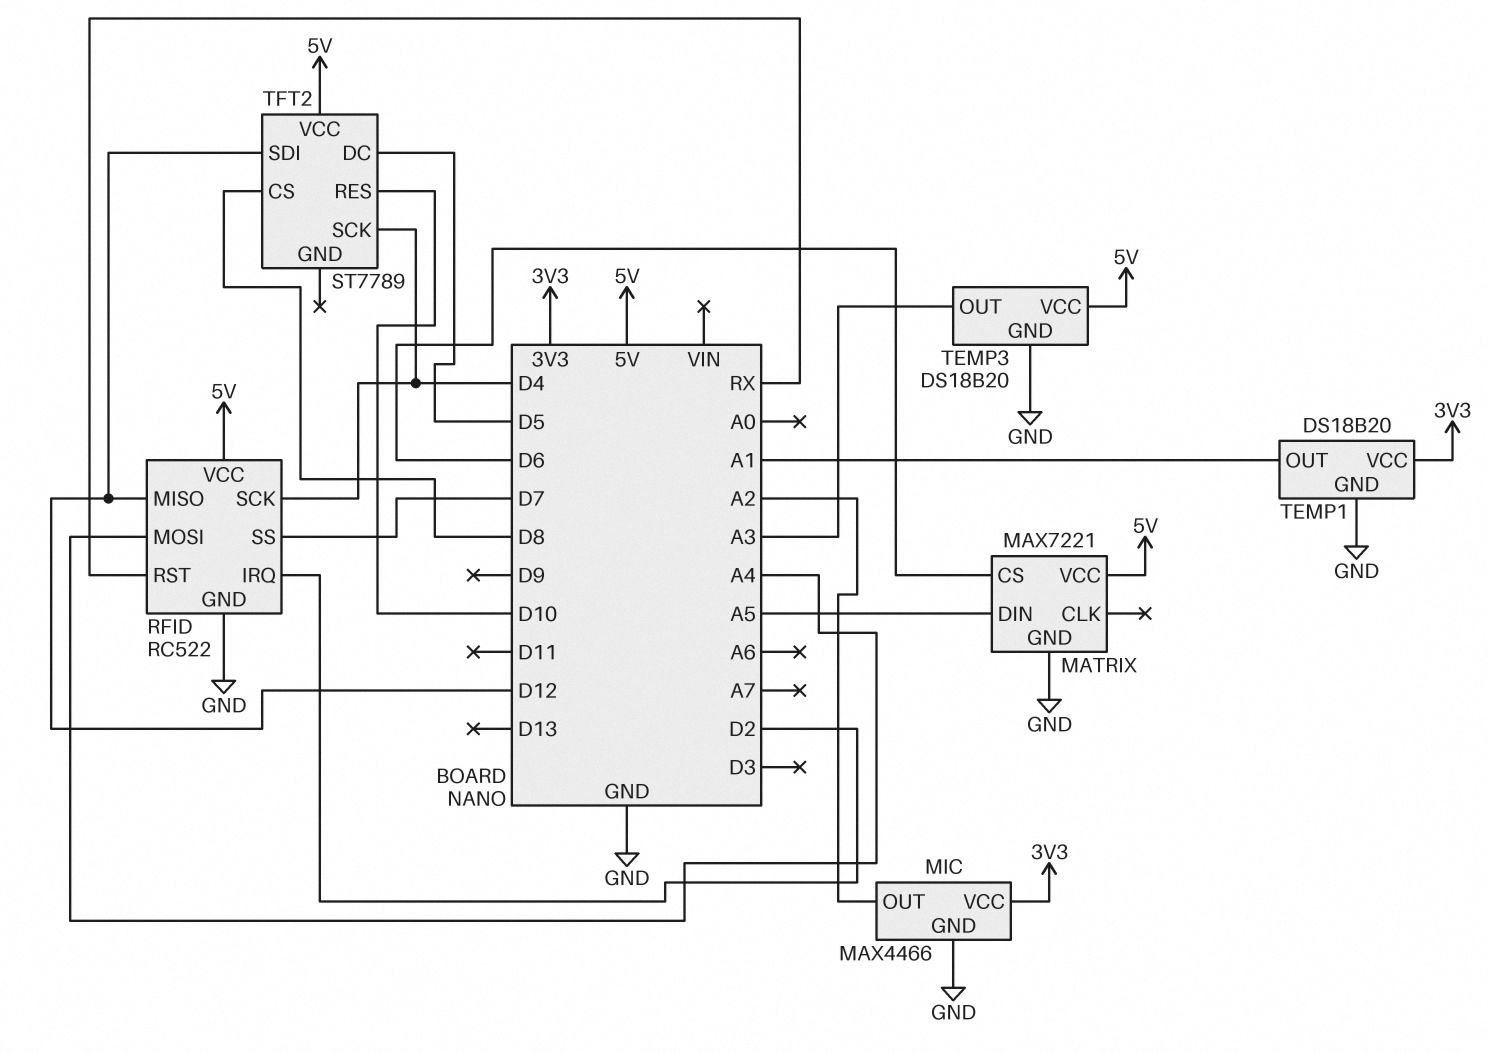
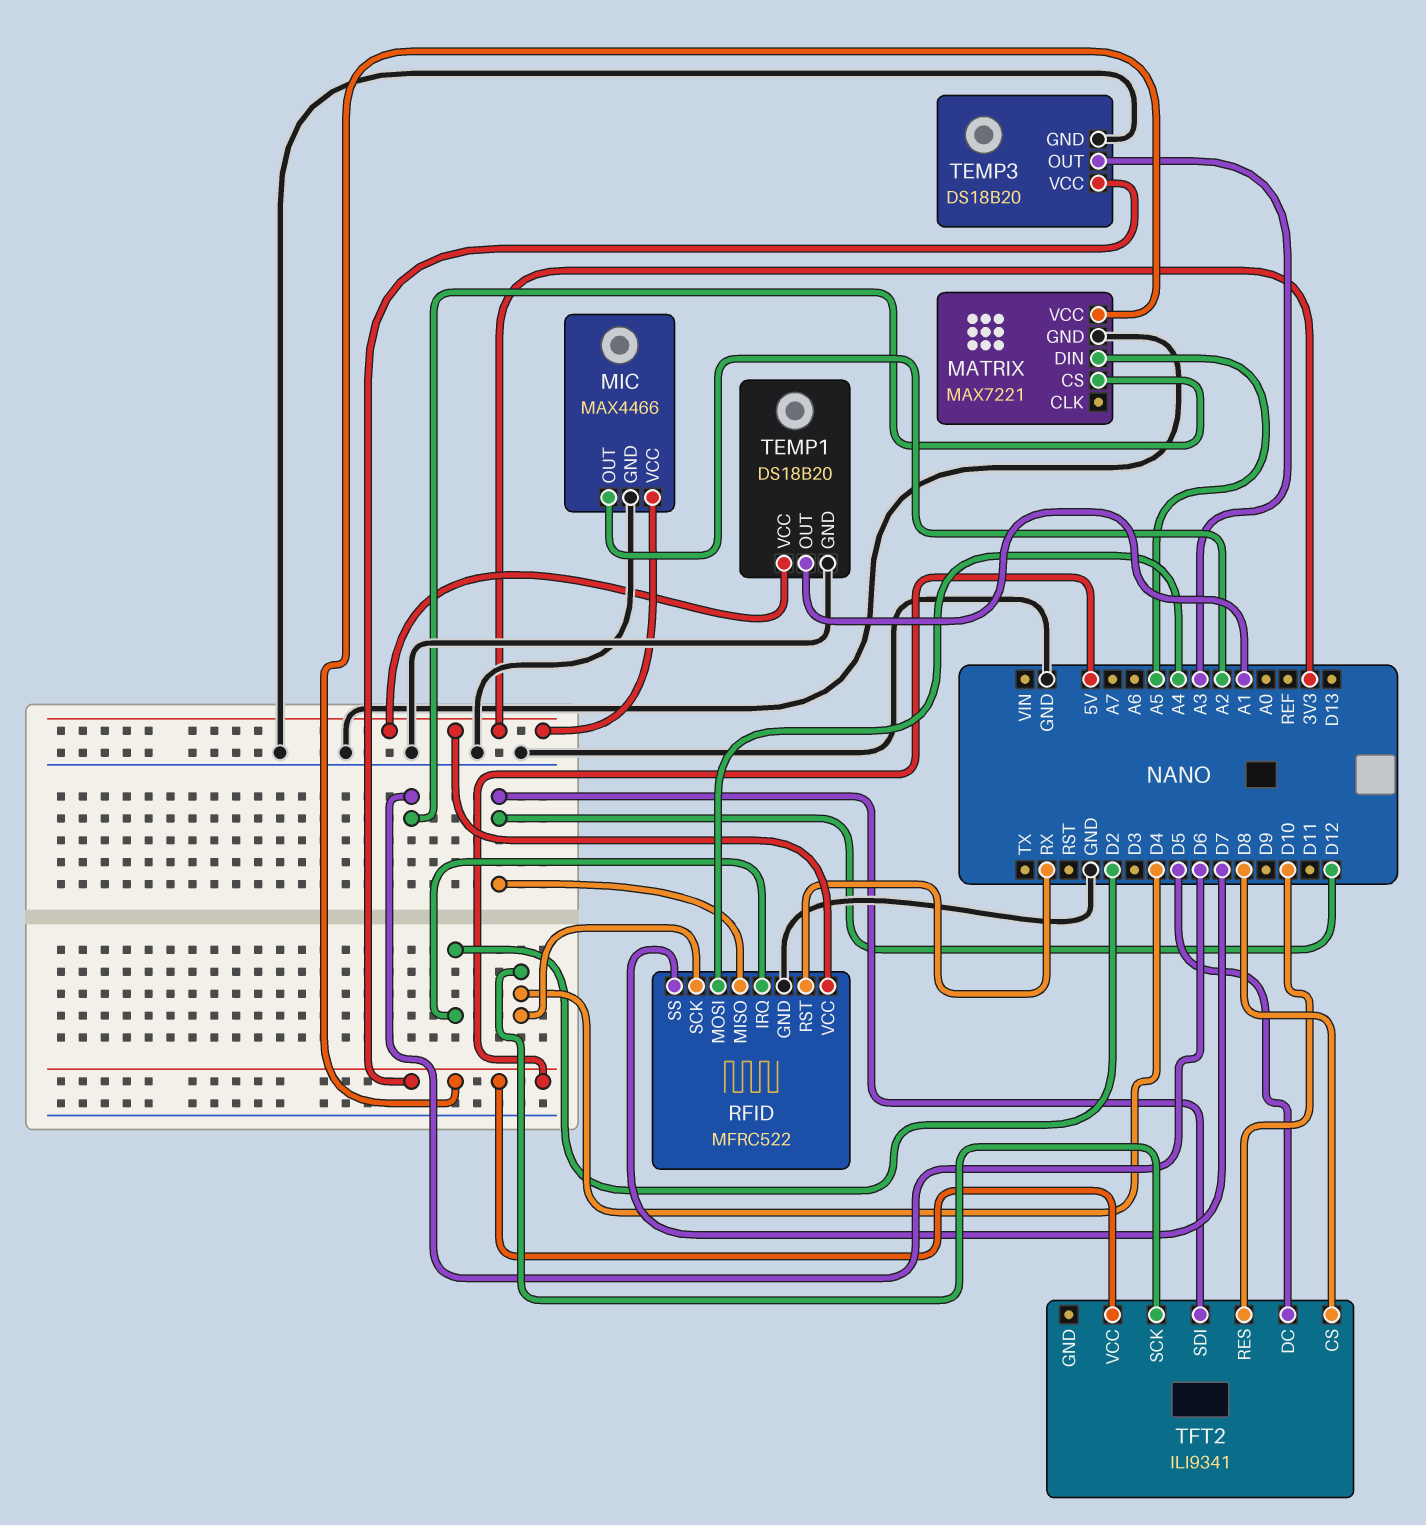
RFID: RC522 -> MFRC522
RFID pin VCC: 5V -> 3V3
TFT2: ST7789 -> ILI9341

